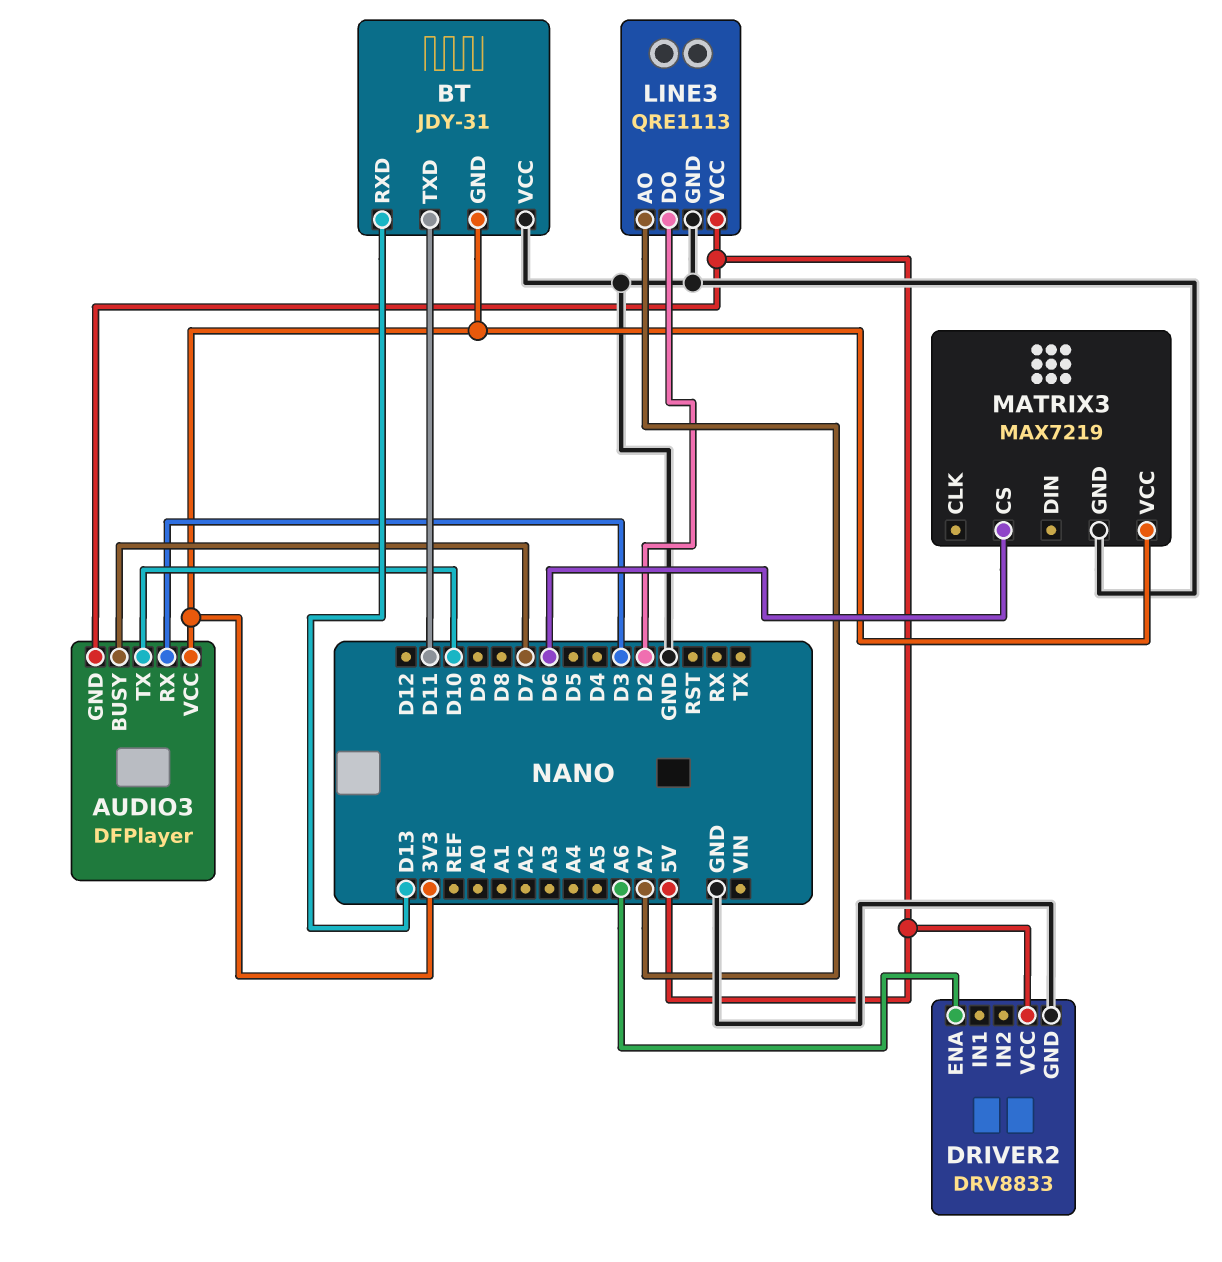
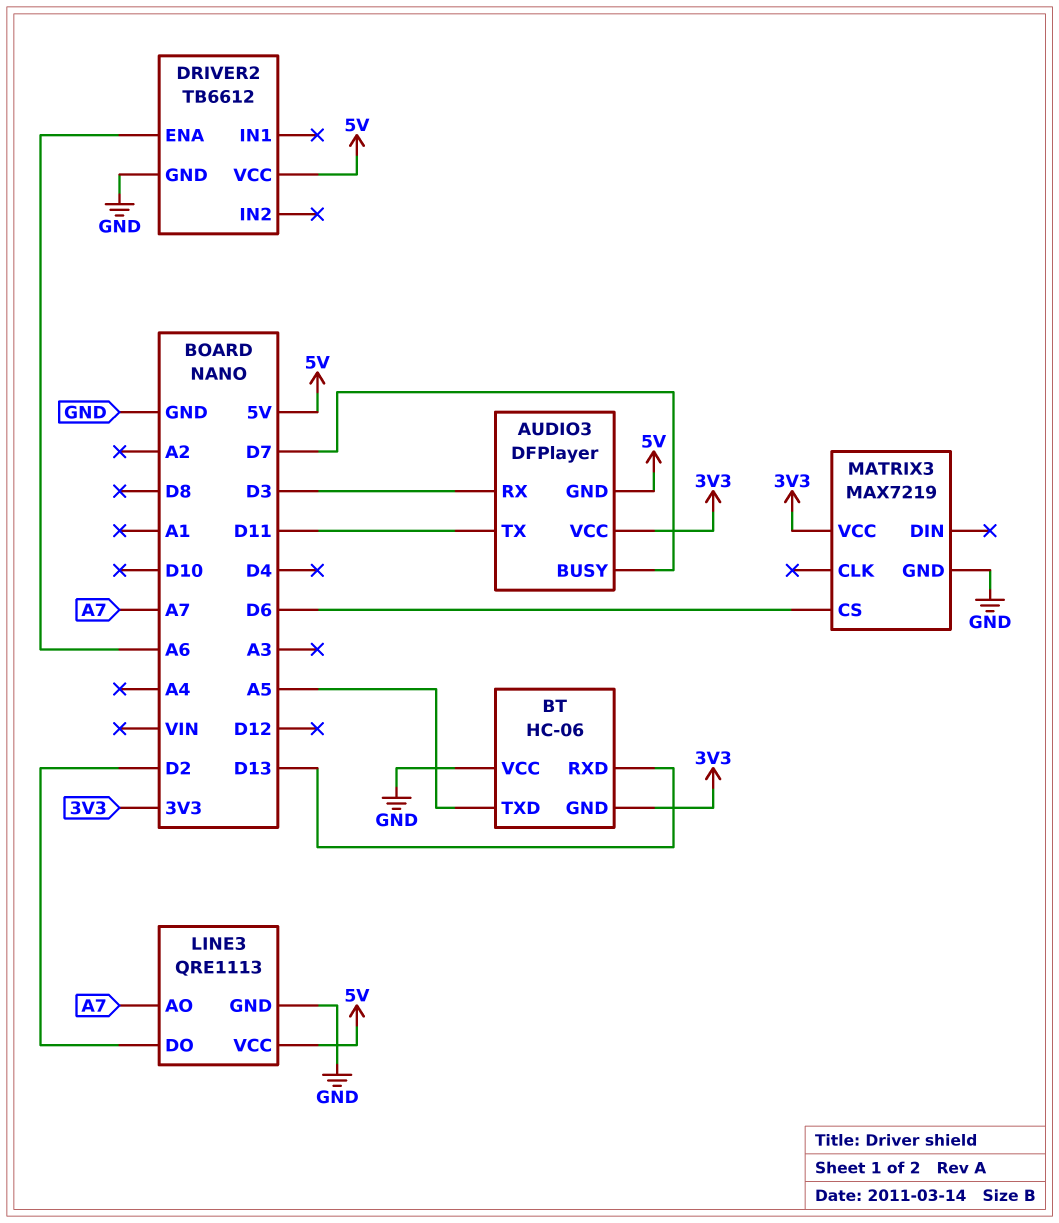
AUDIO3 pin TX: D10 -> D11
BT: JDY-31 -> HC-06
BT pin TXD: D11 -> A5
DRIVER2: DRV8833 -> TB6612

